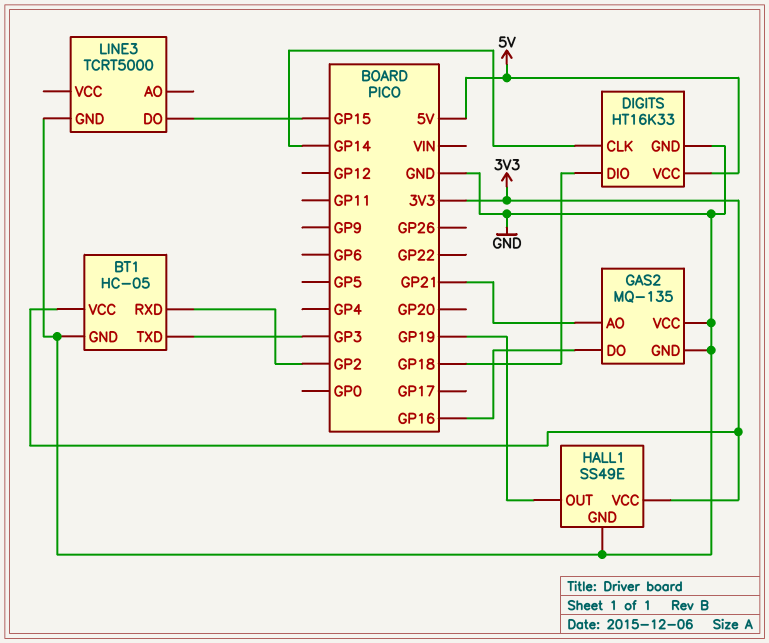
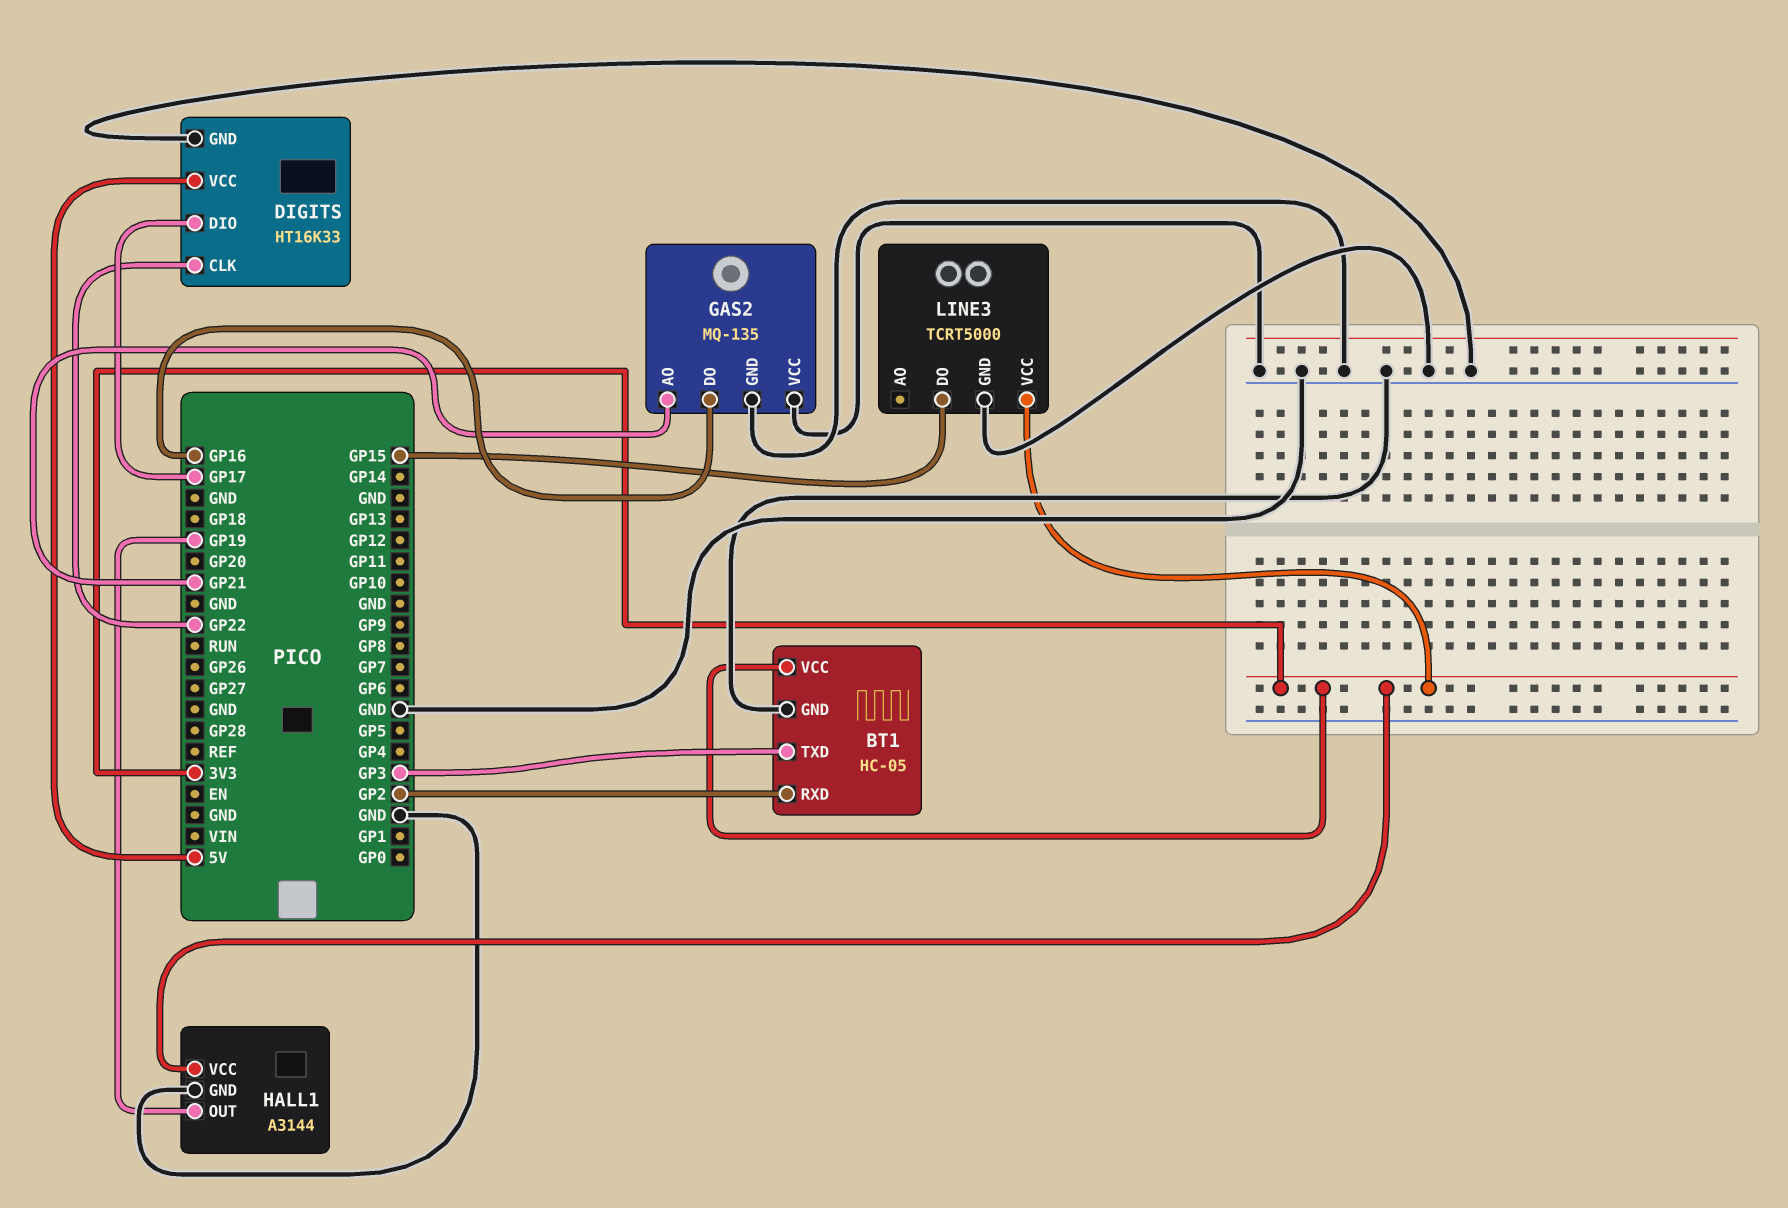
DIGITS pin CLK: GP14 -> GP22
DIGITS pin DIO: GP18 -> GP17
HALL1: SS49E -> A3144
LINE3 pin VCC: none -> 3V3

